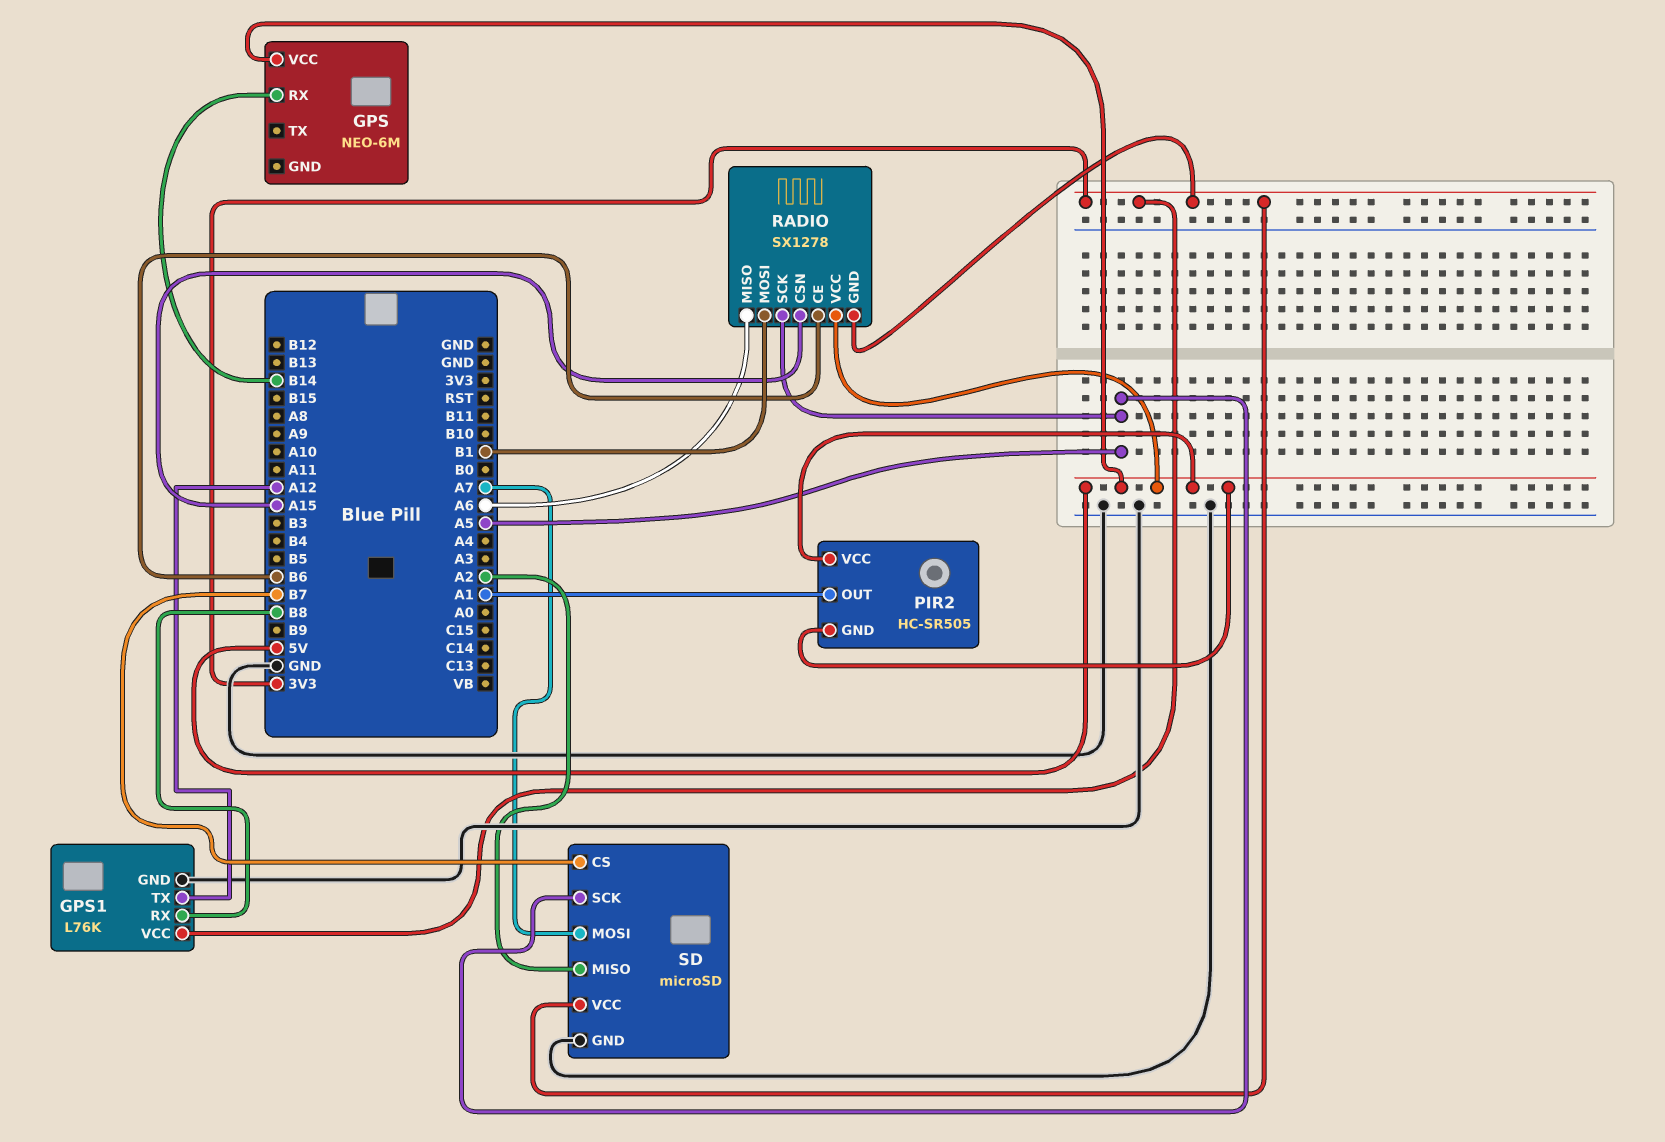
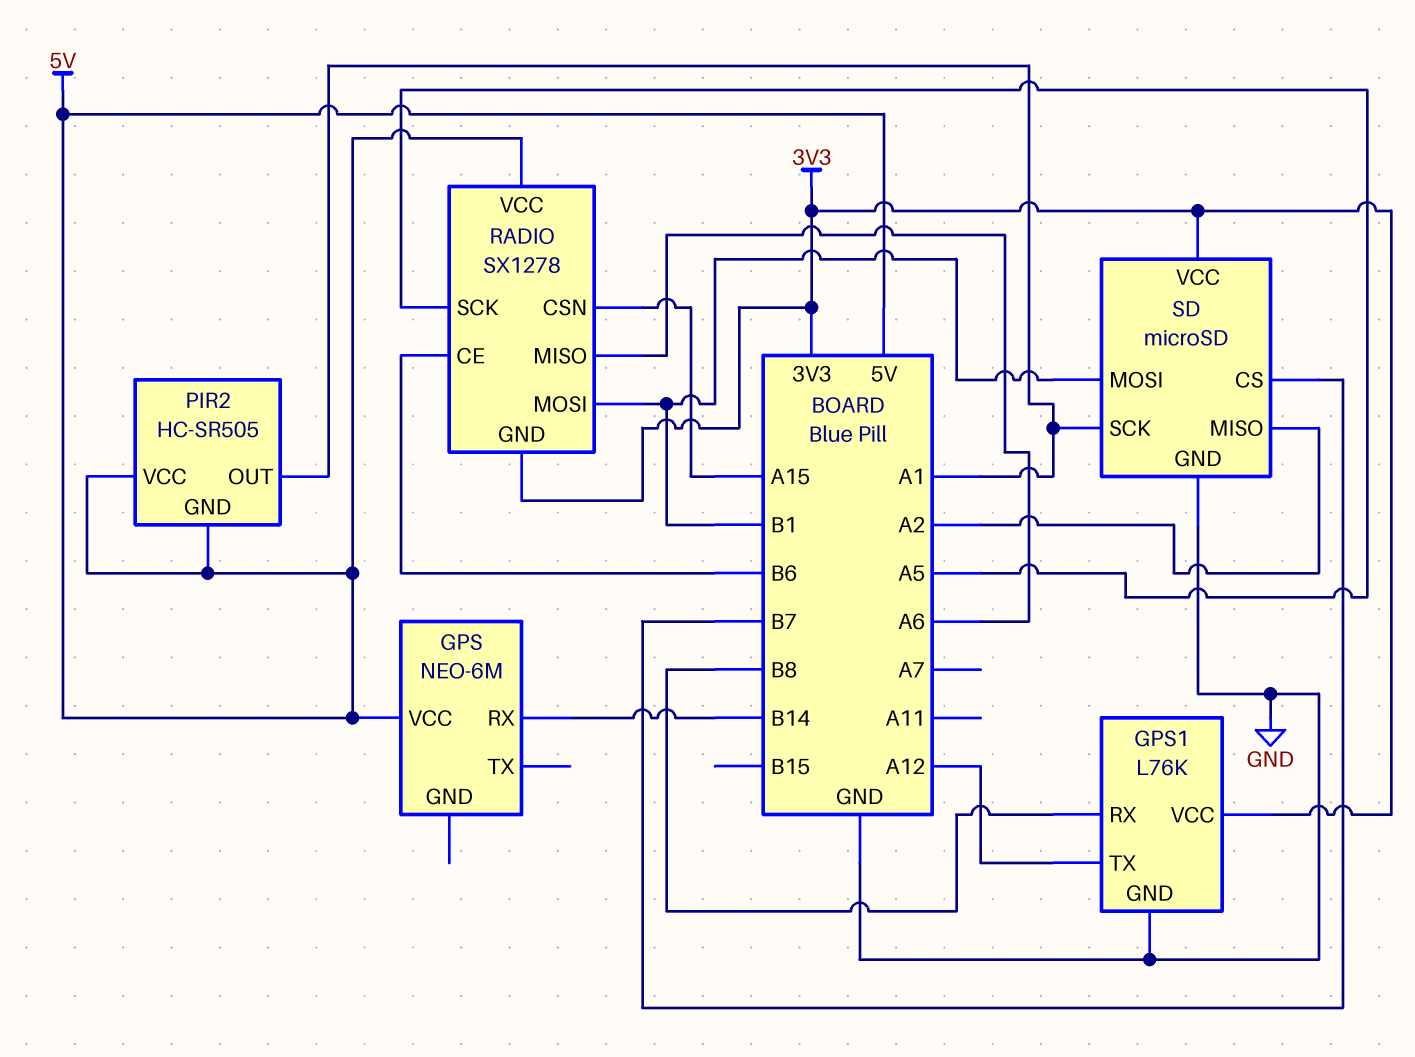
SD pin MOSI: A7 -> B1
SD pin SCK: A5 -> A1

